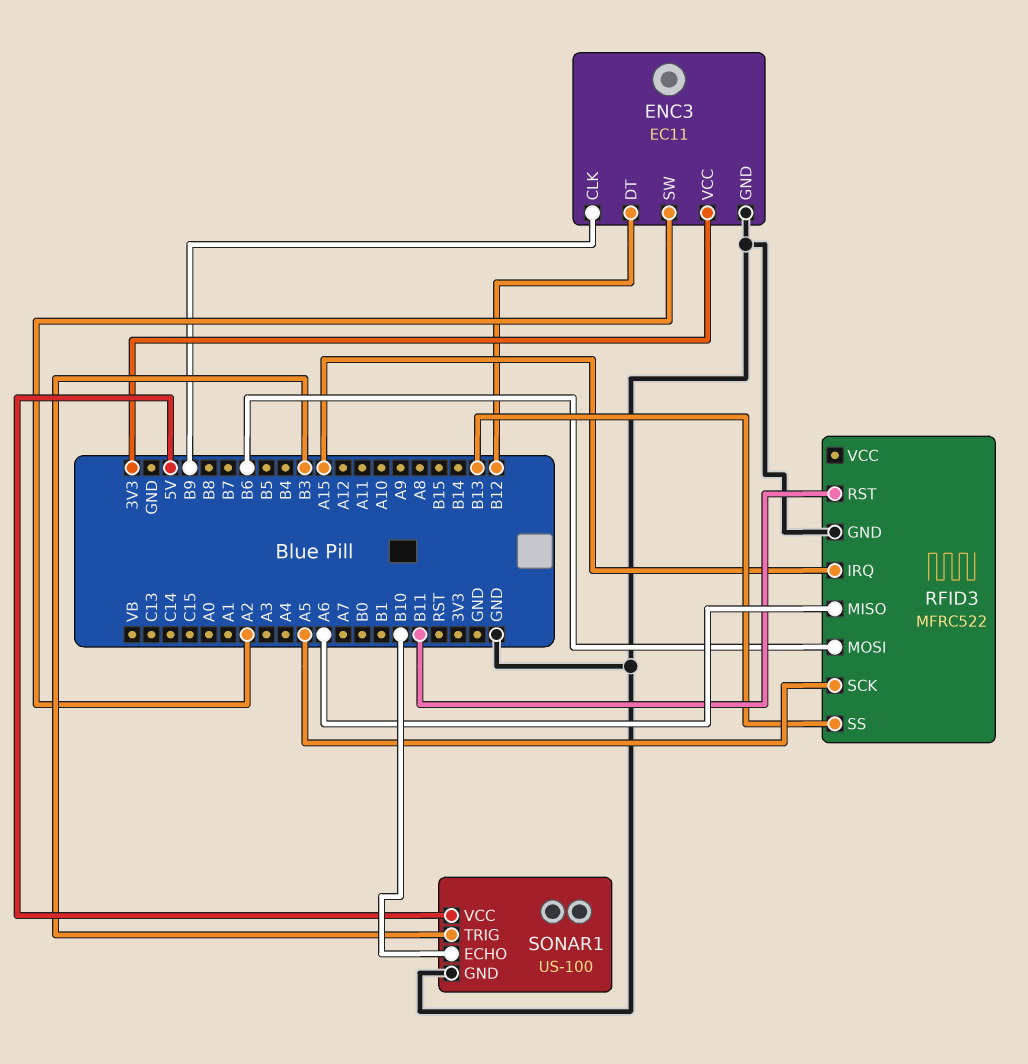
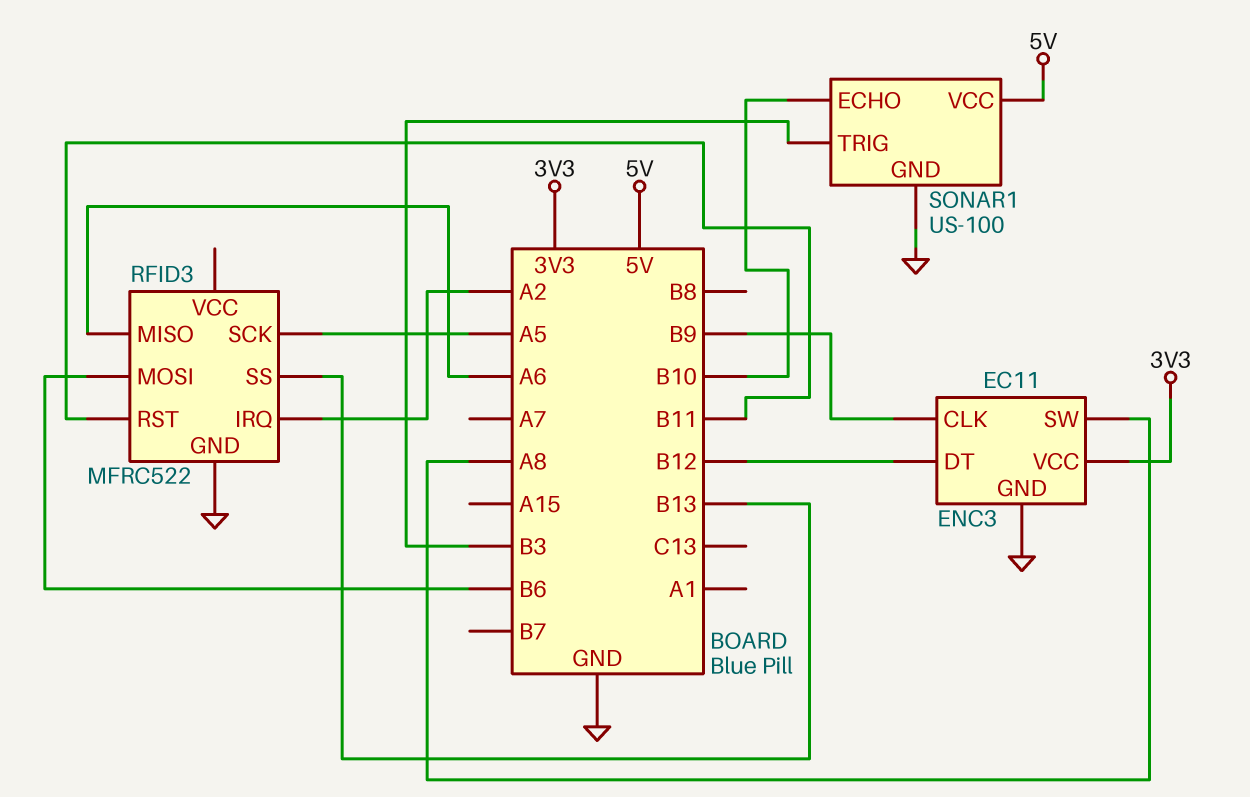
ENC3 pin SW: A2 -> A8
RFID3 pin IRQ: A15 -> A2

